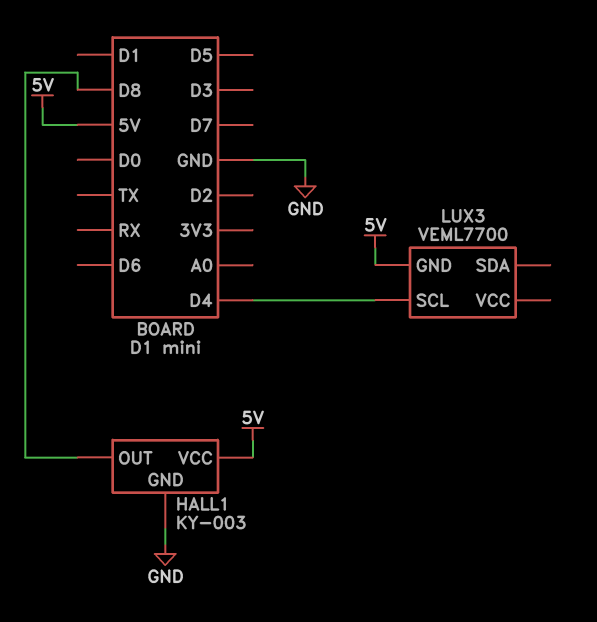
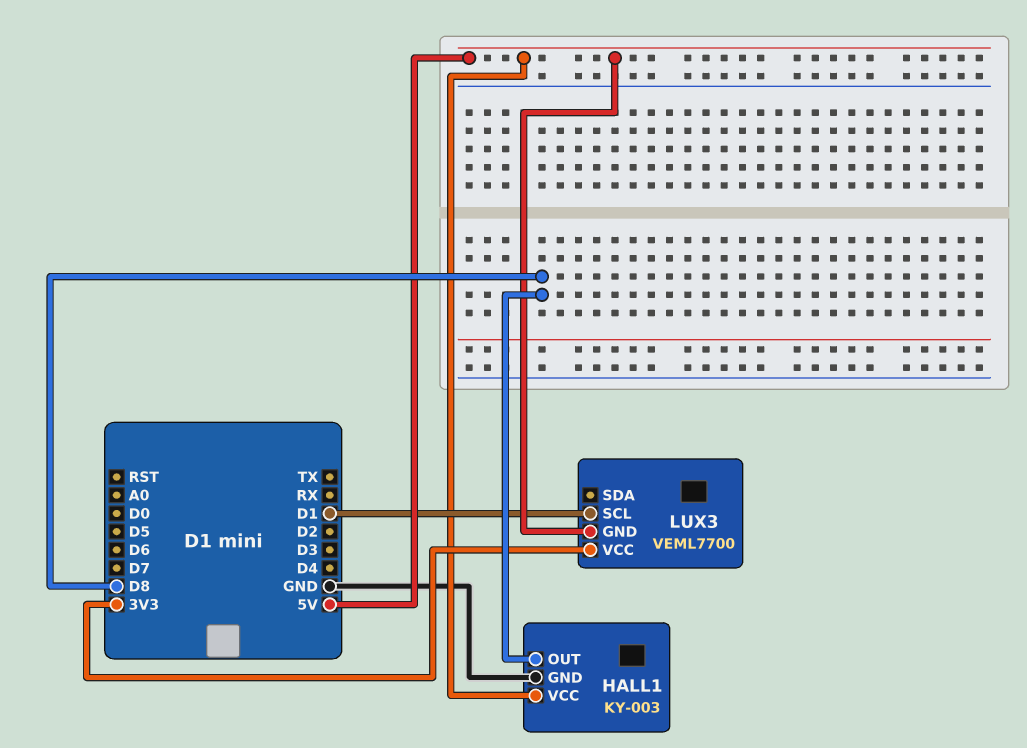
LUX3 pin SCL: D4 -> D1
LUX3 pin VCC: none -> 3V3

